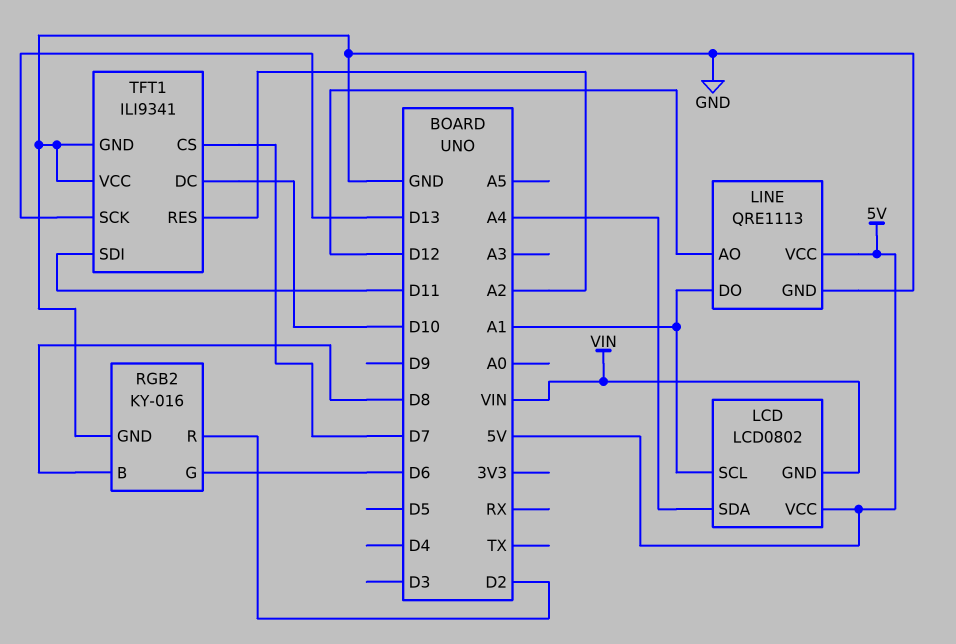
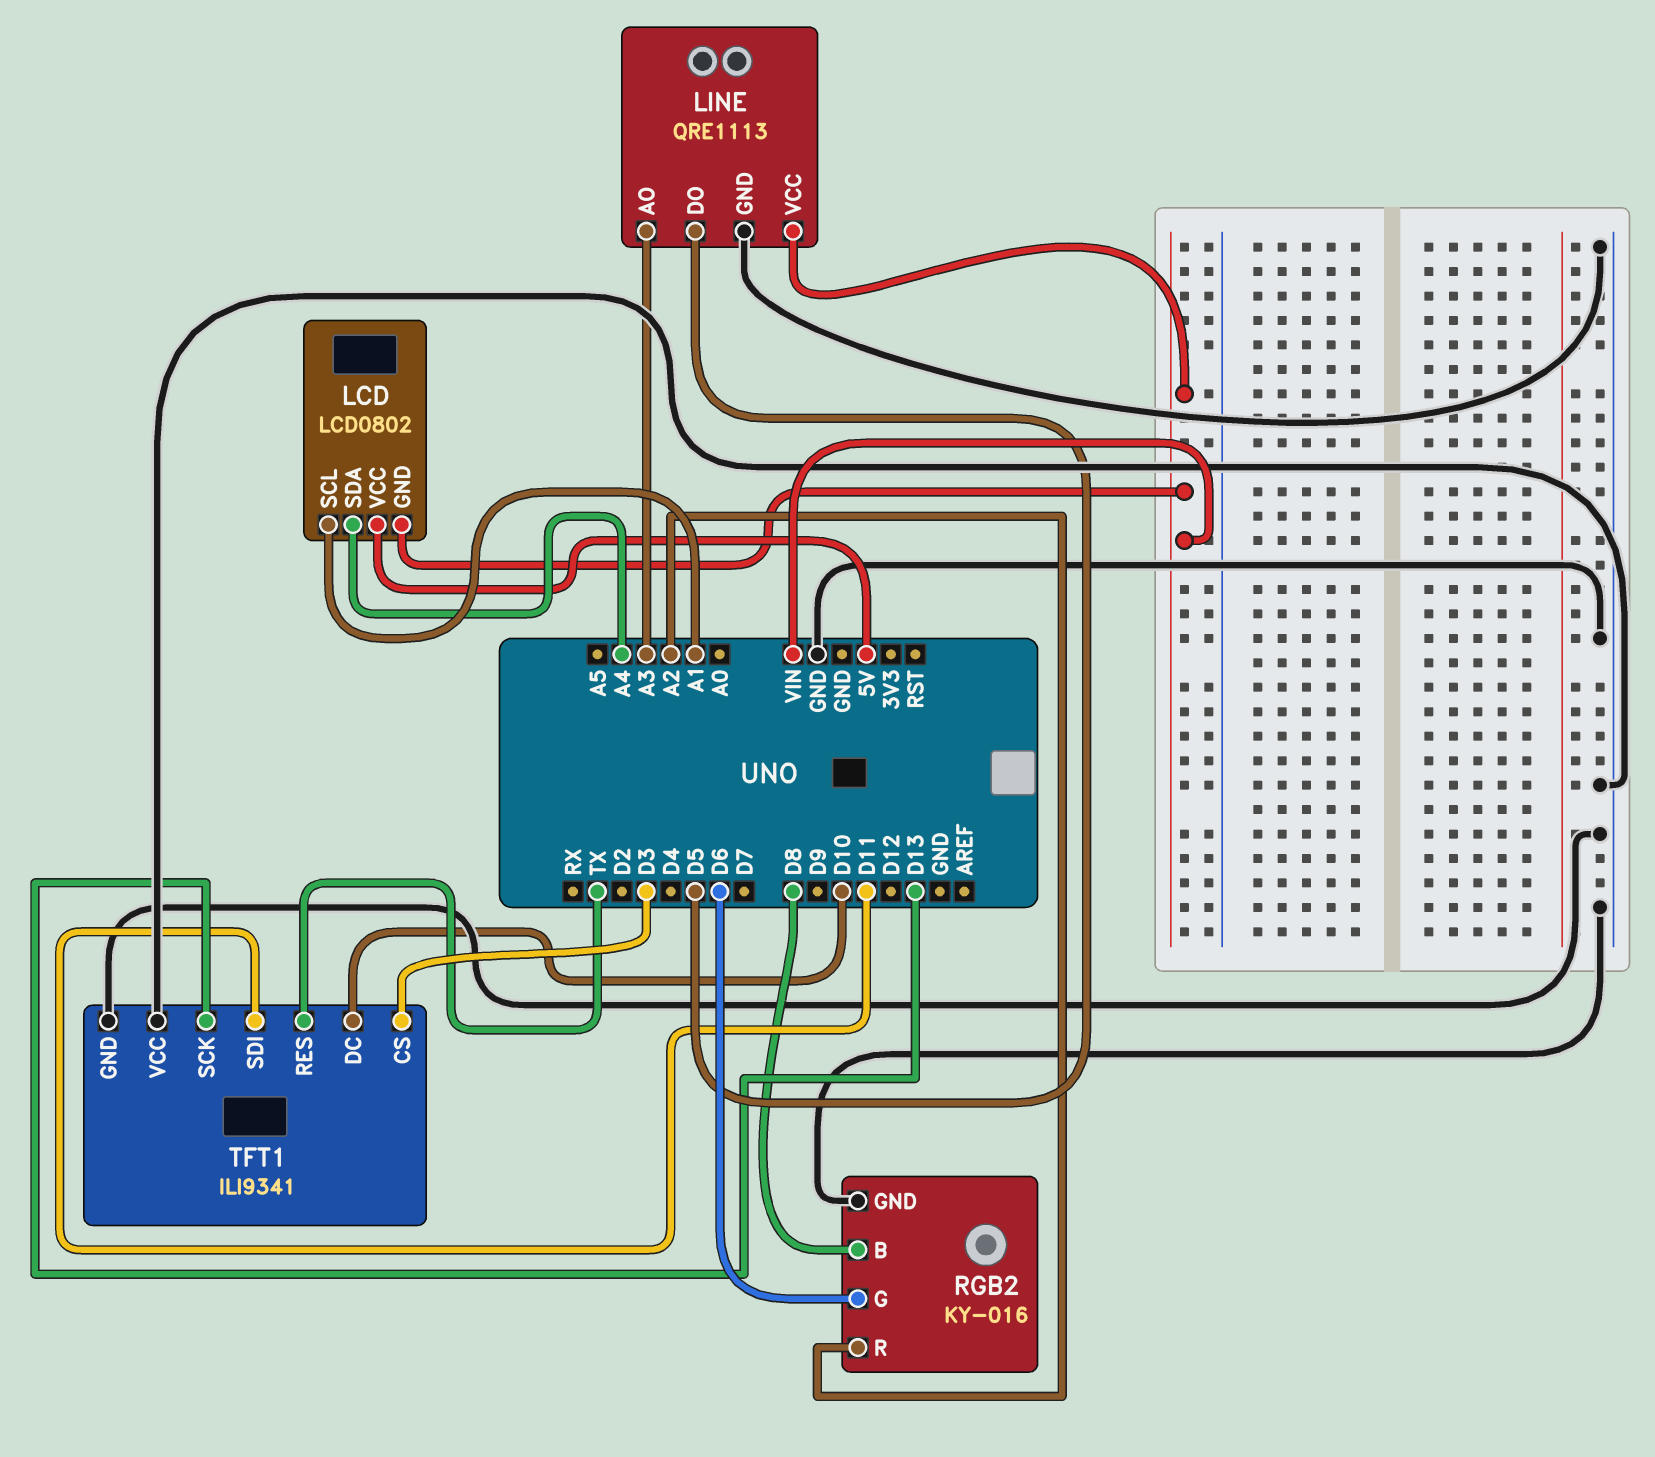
LINE pin AO: D12 -> A3
LINE pin DO: A1 -> D5
LINE pin VCC: 5V -> VIN
RGB2 pin R: D2 -> A2
TFT1 pin CS: D7 -> D3
TFT1 pin RES: A2 -> TX

